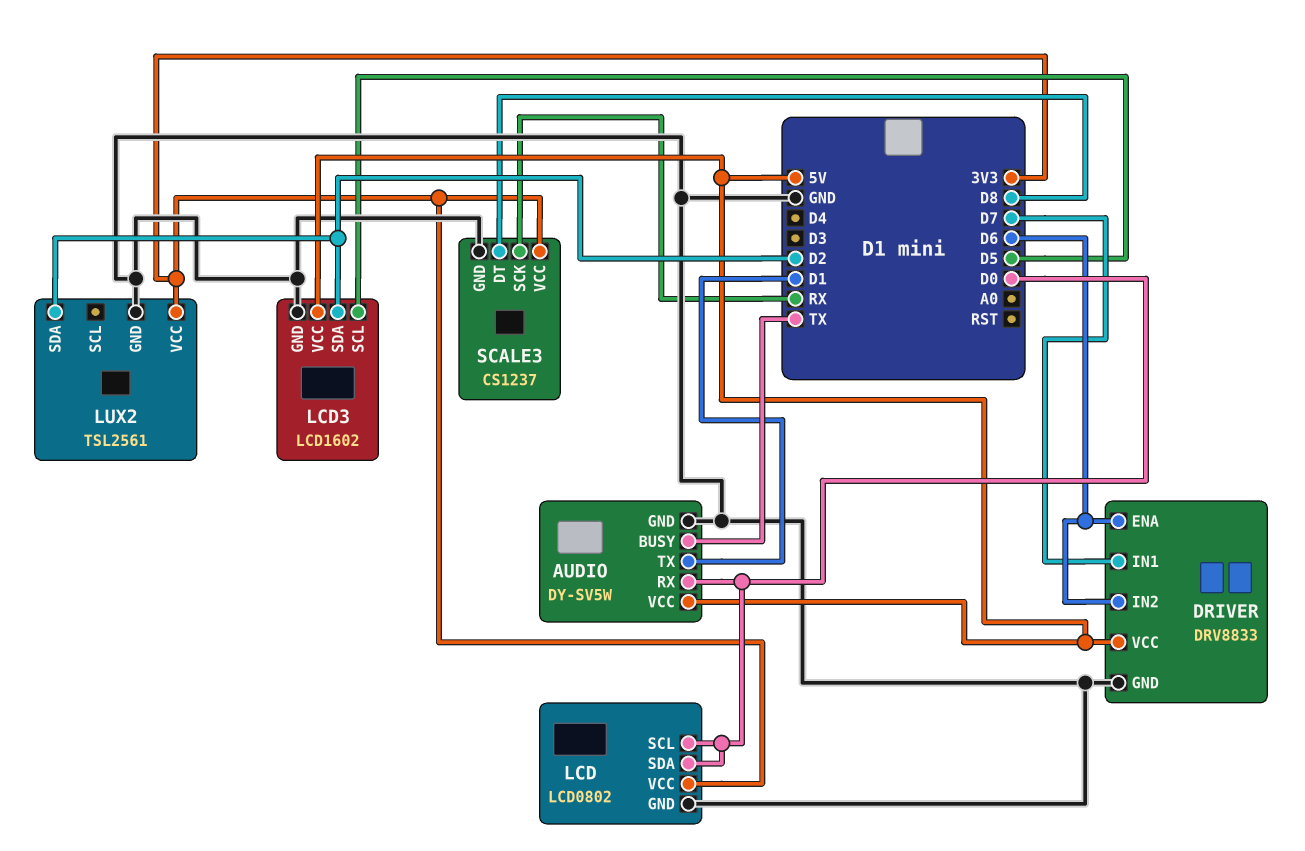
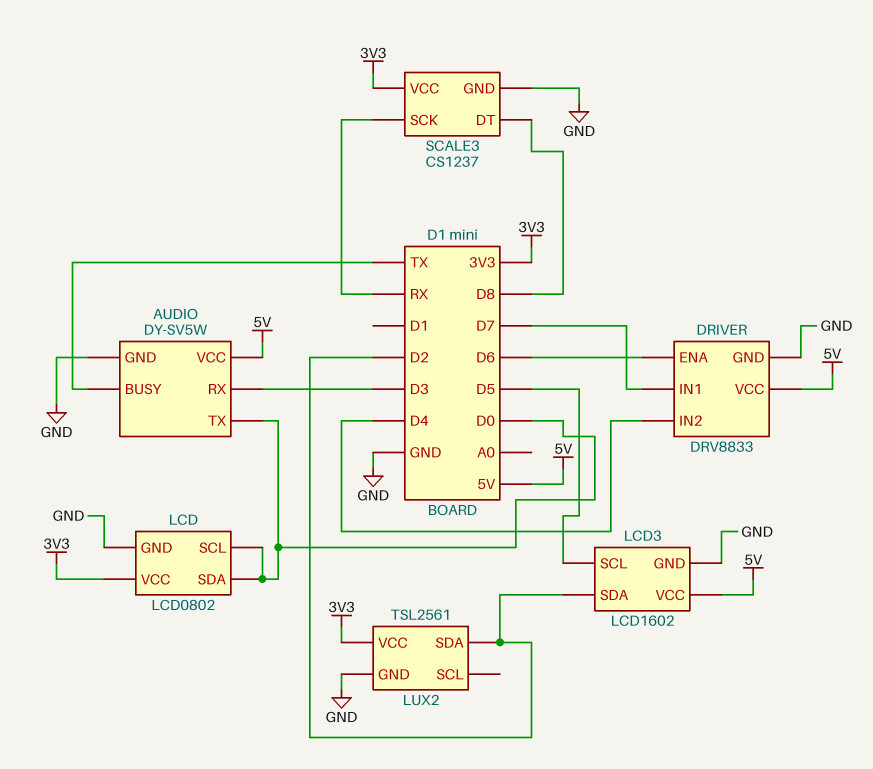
AUDIO pin RX: D0 -> D3
AUDIO pin TX: D1 -> D0
DRIVER pin IN2: D6 -> D4

